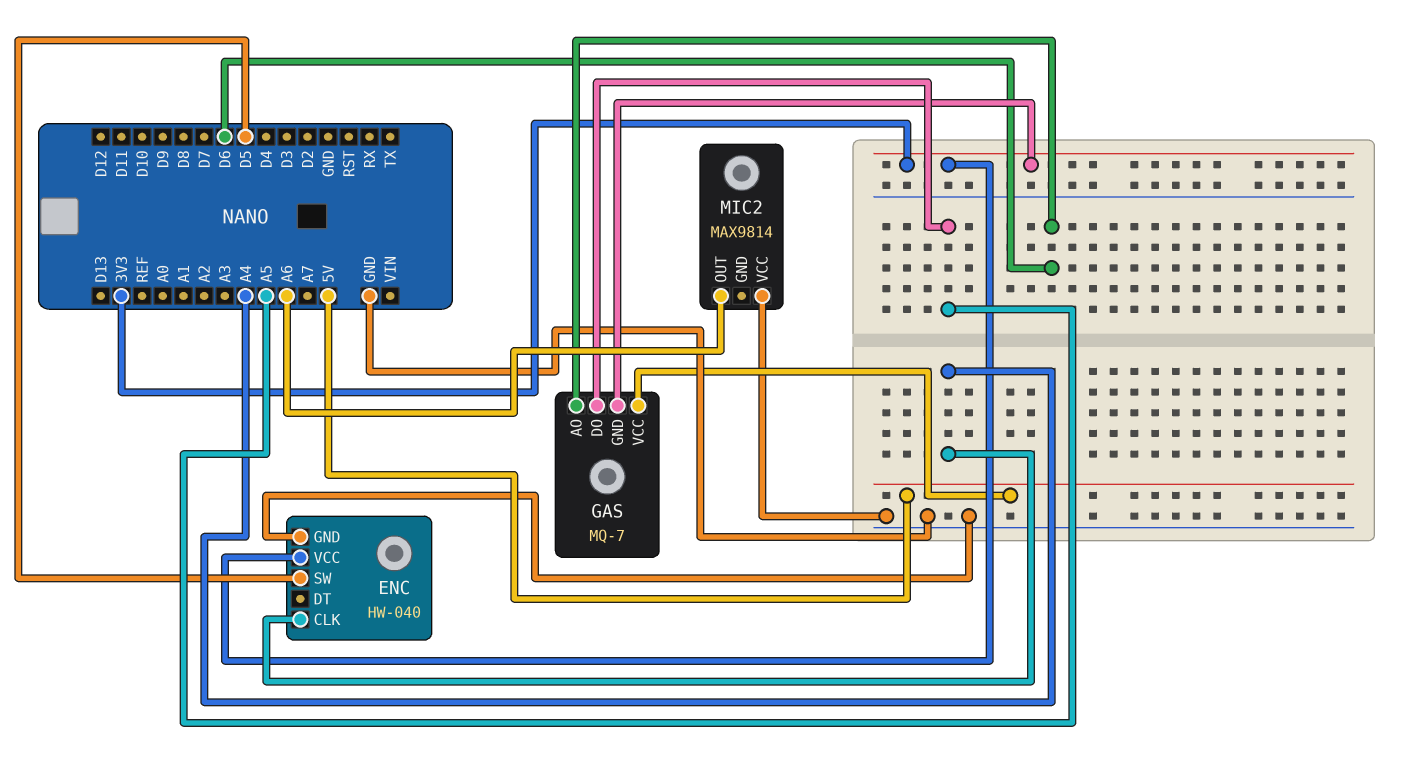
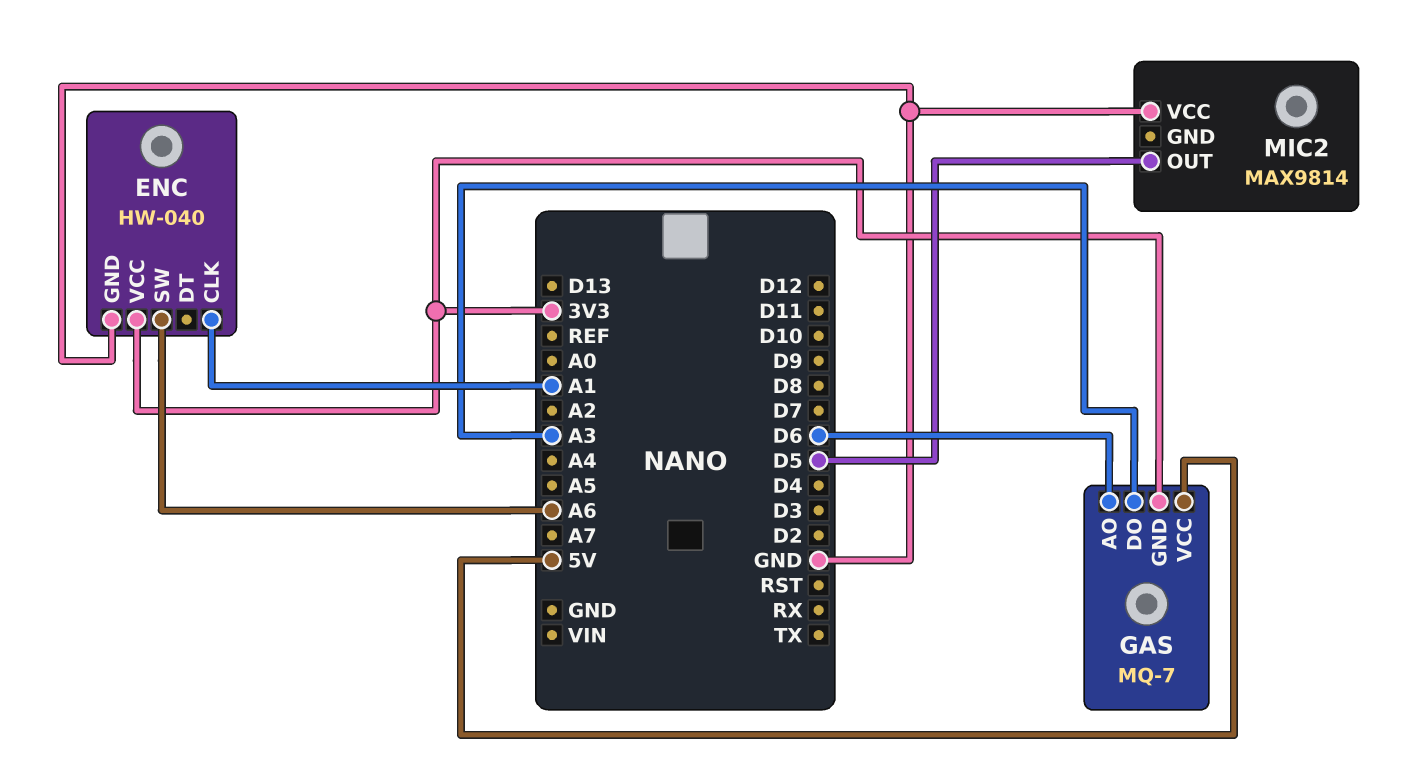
ENC pin CLK: A4 -> A1
ENC pin SW: D5 -> A6
GAS pin DO: A5 -> A3
MIC2 pin OUT: A6 -> D5

